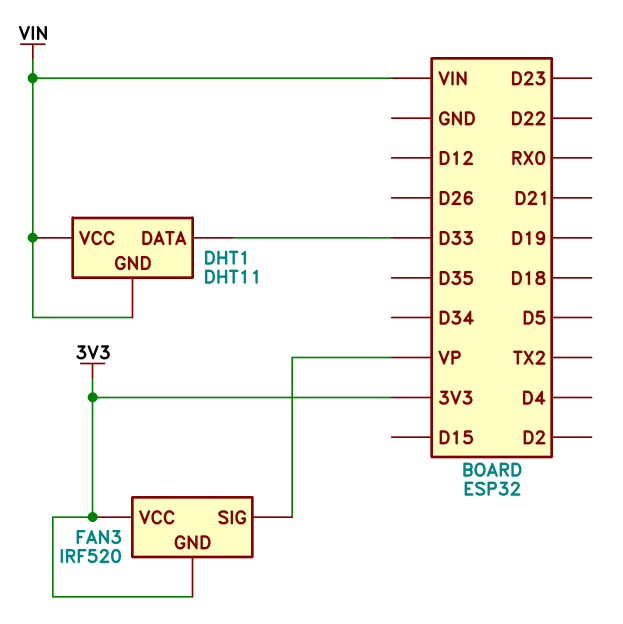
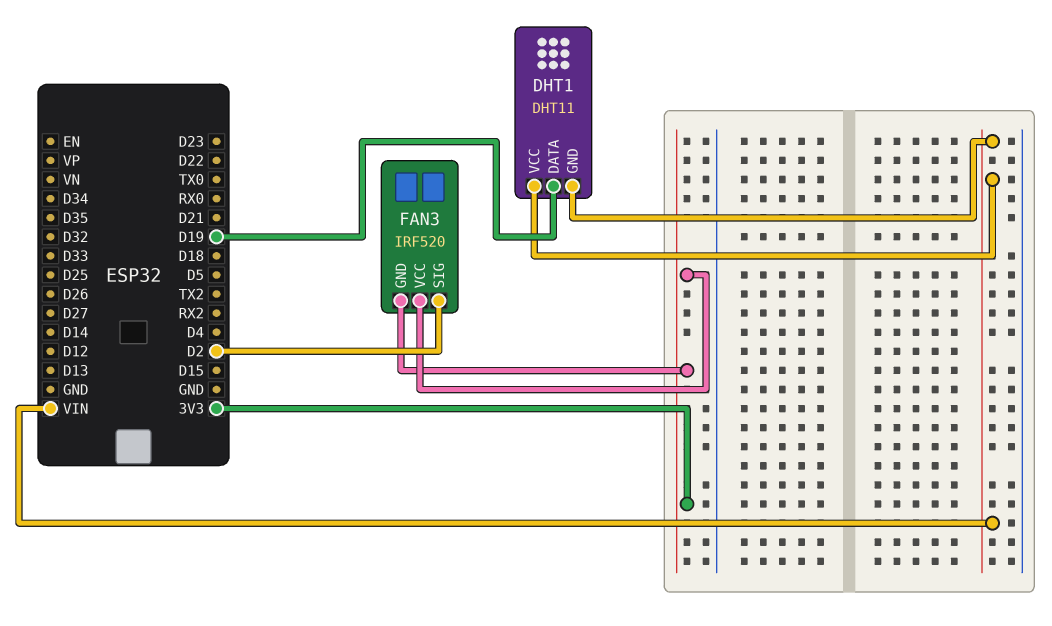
DHT1 pin DATA: D33 -> D19
FAN3 pin SIG: VP -> D2

